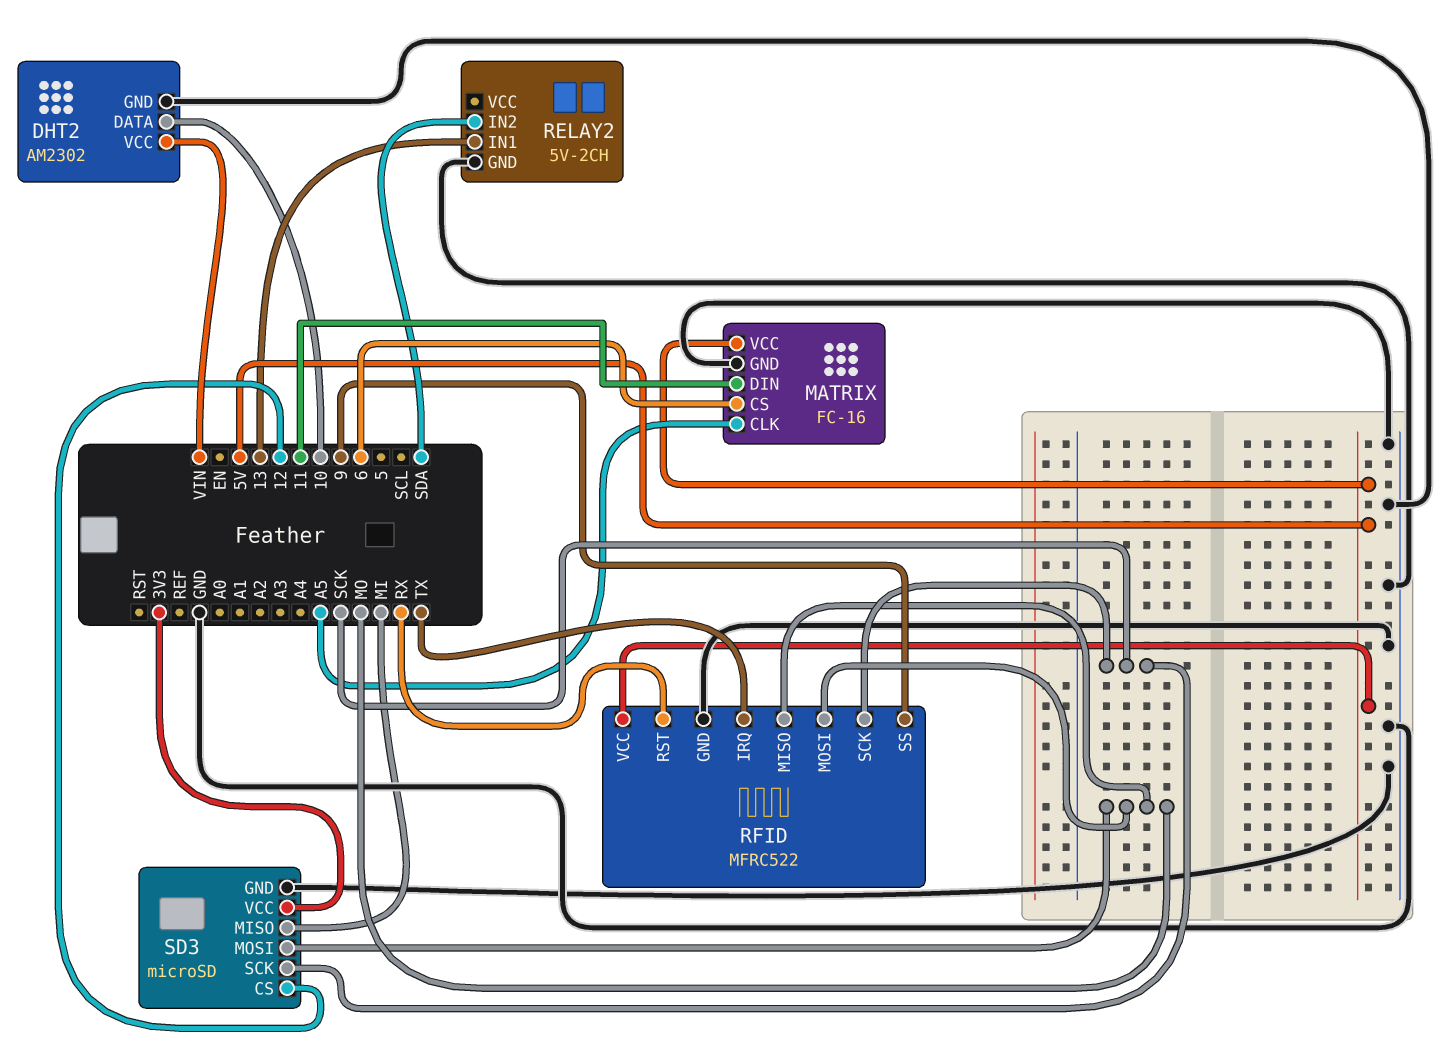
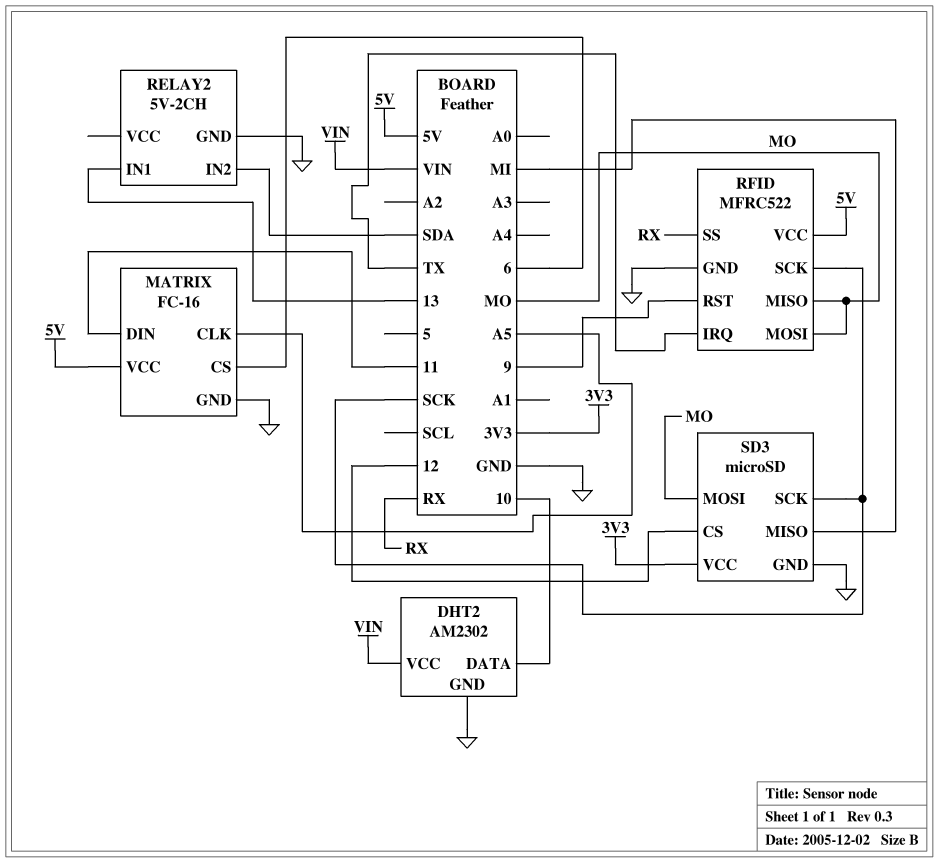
RFID pin RST: RX -> 9
RFID pin SS: 9 -> RX

